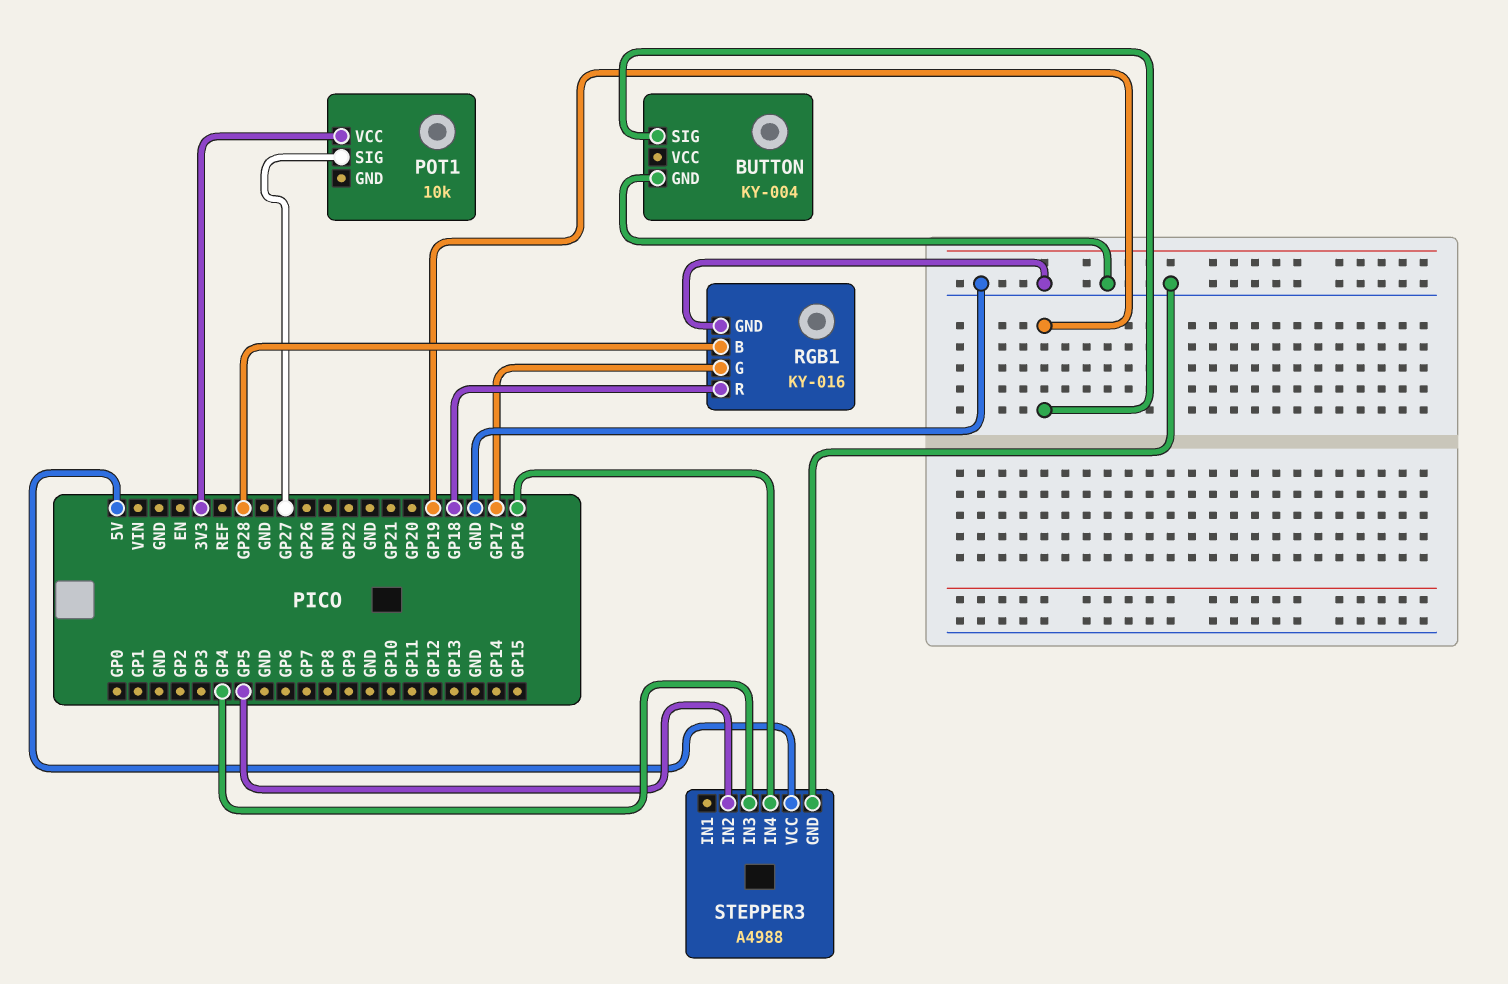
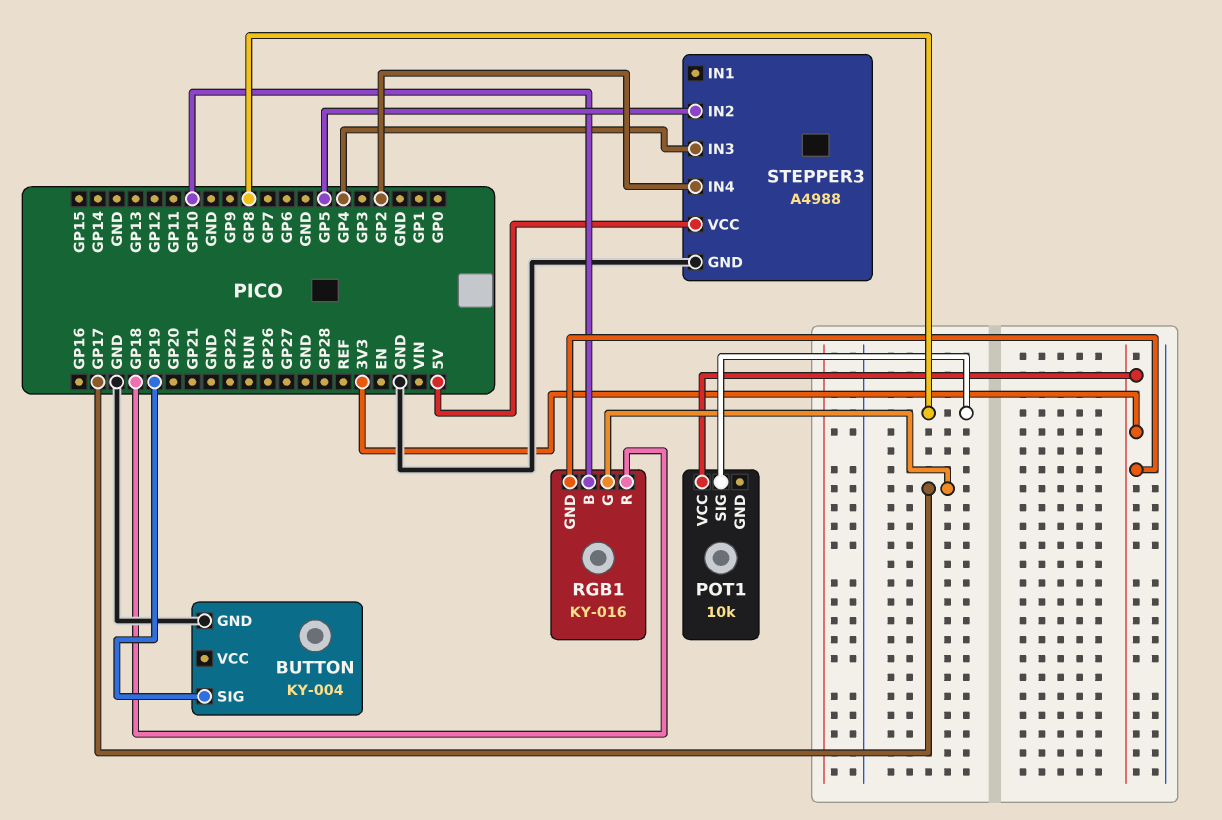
POT1 pin SIG: GP27 -> GP8
RGB1 pin B: GP28 -> GP10
RGB1 pin GND: GND -> 3V3
STEPPER3 pin IN4: GP16 -> GP2

